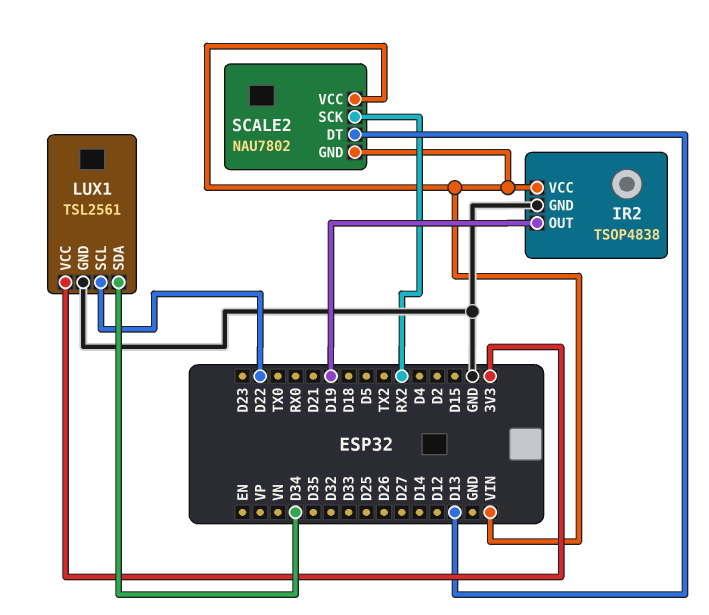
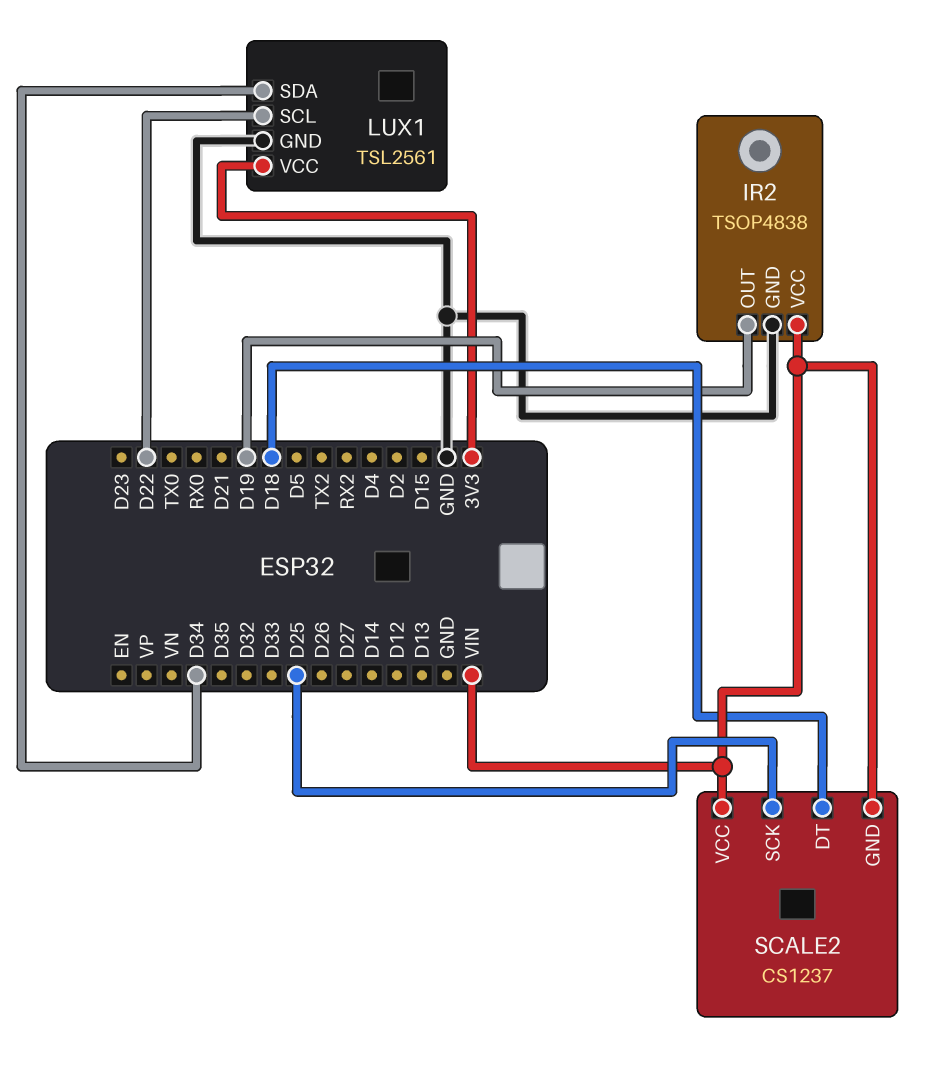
SCALE2: NAU7802 -> CS1237
SCALE2 pin DT: D13 -> D18
SCALE2 pin SCK: RX2 -> D25

